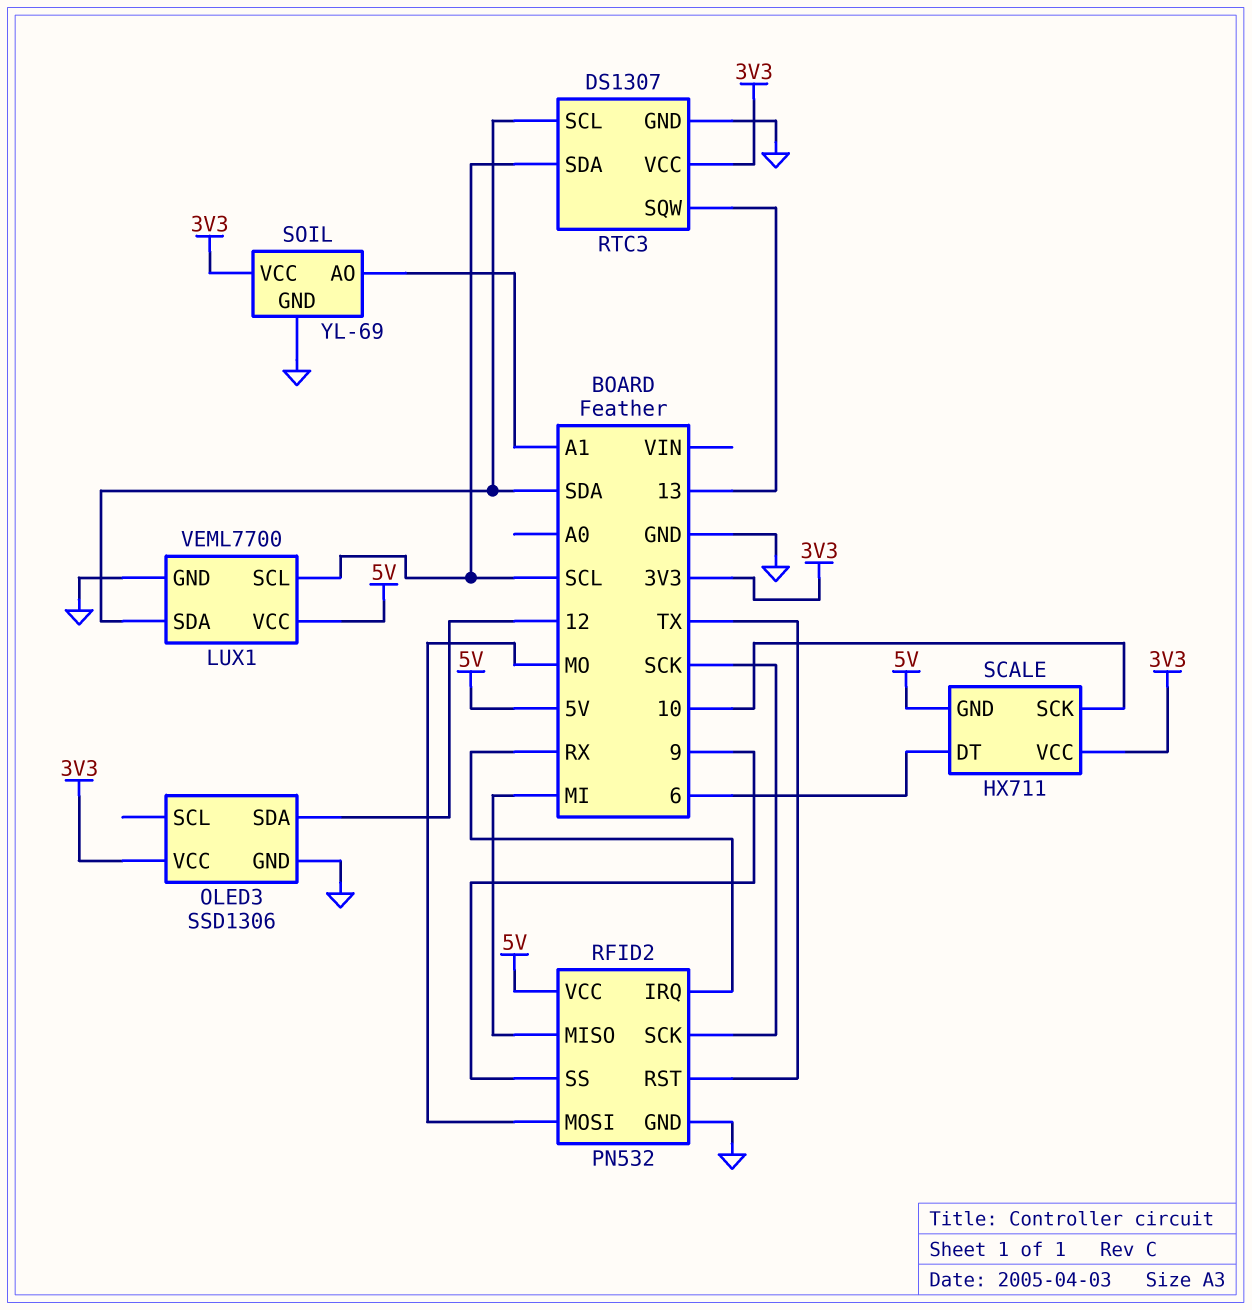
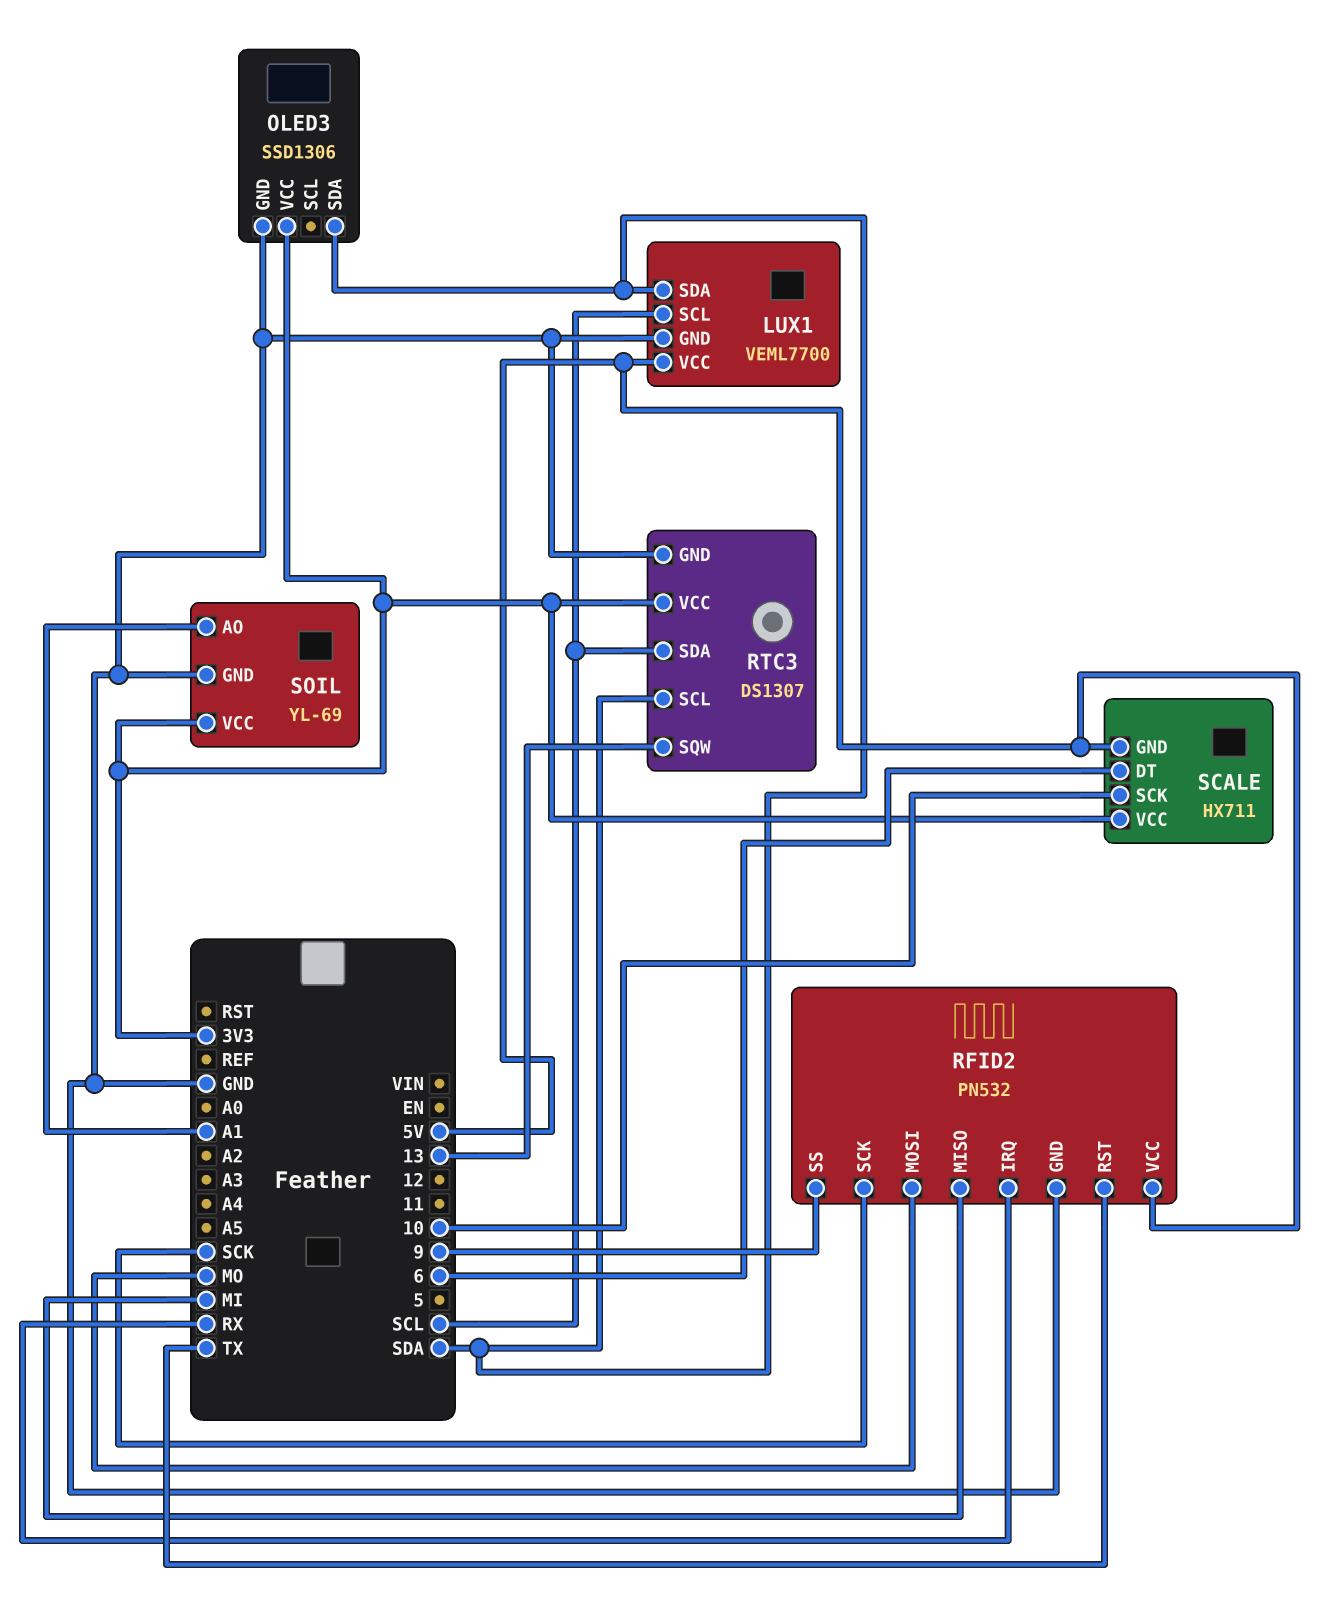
OLED3 pin SDA: 12 -> SDA

